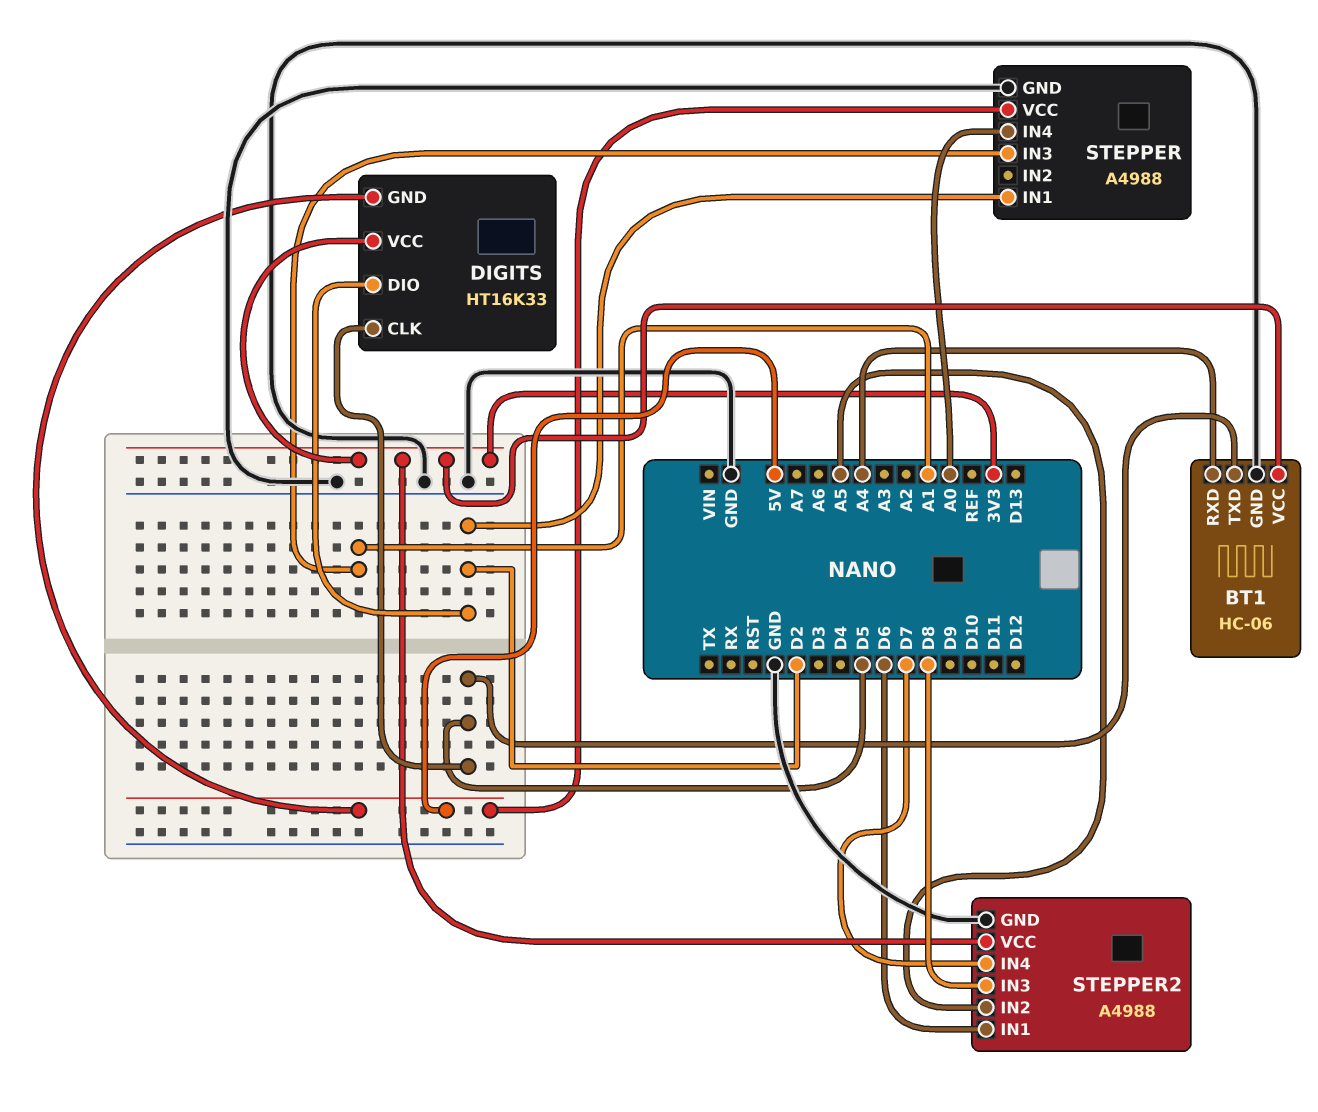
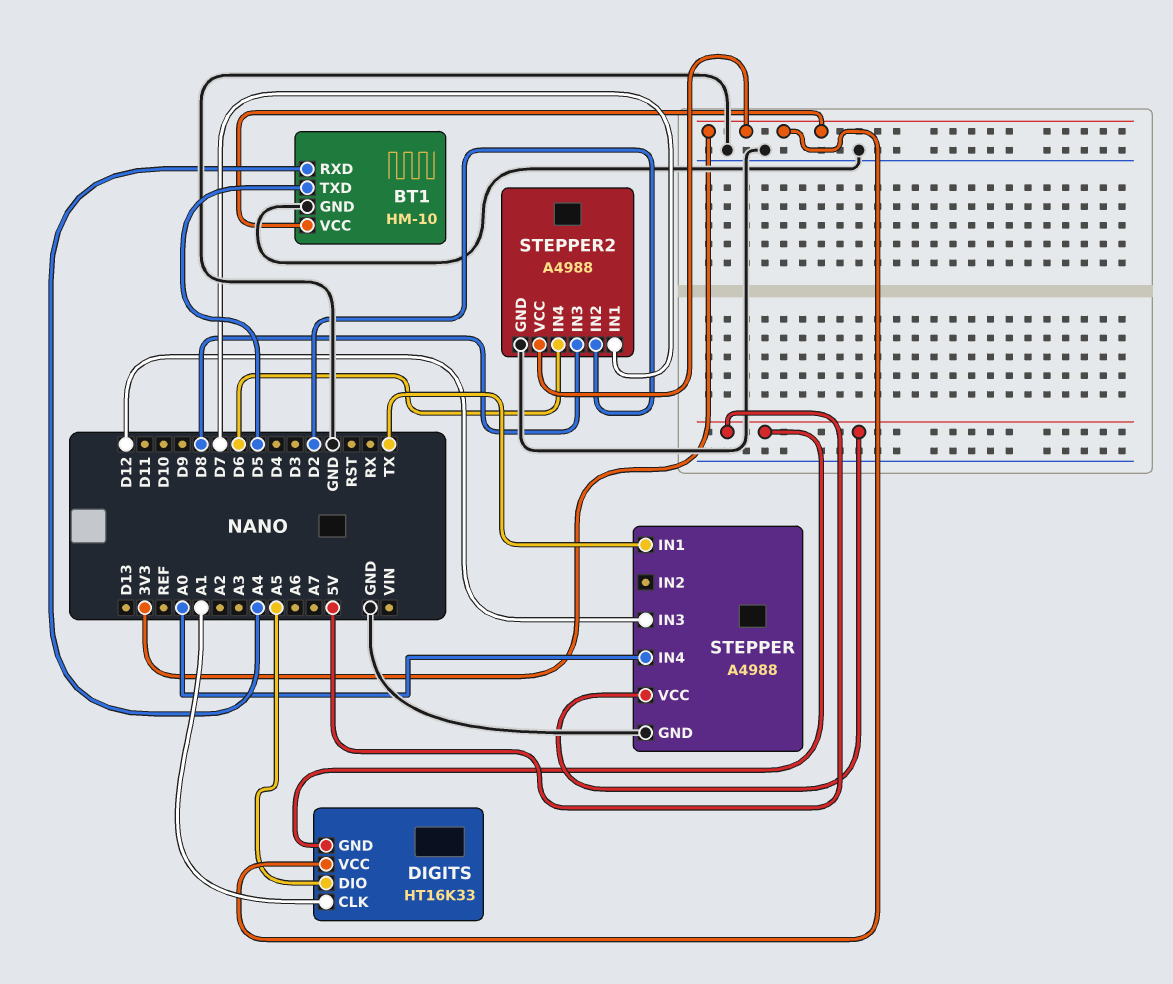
BT1: HC-06 -> HM-10
DIGITS pin CLK: D5 -> A1
DIGITS pin DIO: D2 -> A5
STEPPER pin IN1: D2 -> TX
STEPPER pin IN3: A1 -> D12
STEPPER2 pin IN1: D6 -> D7
STEPPER2 pin IN2: A5 -> D2
STEPPER2 pin IN4: D7 -> D6

